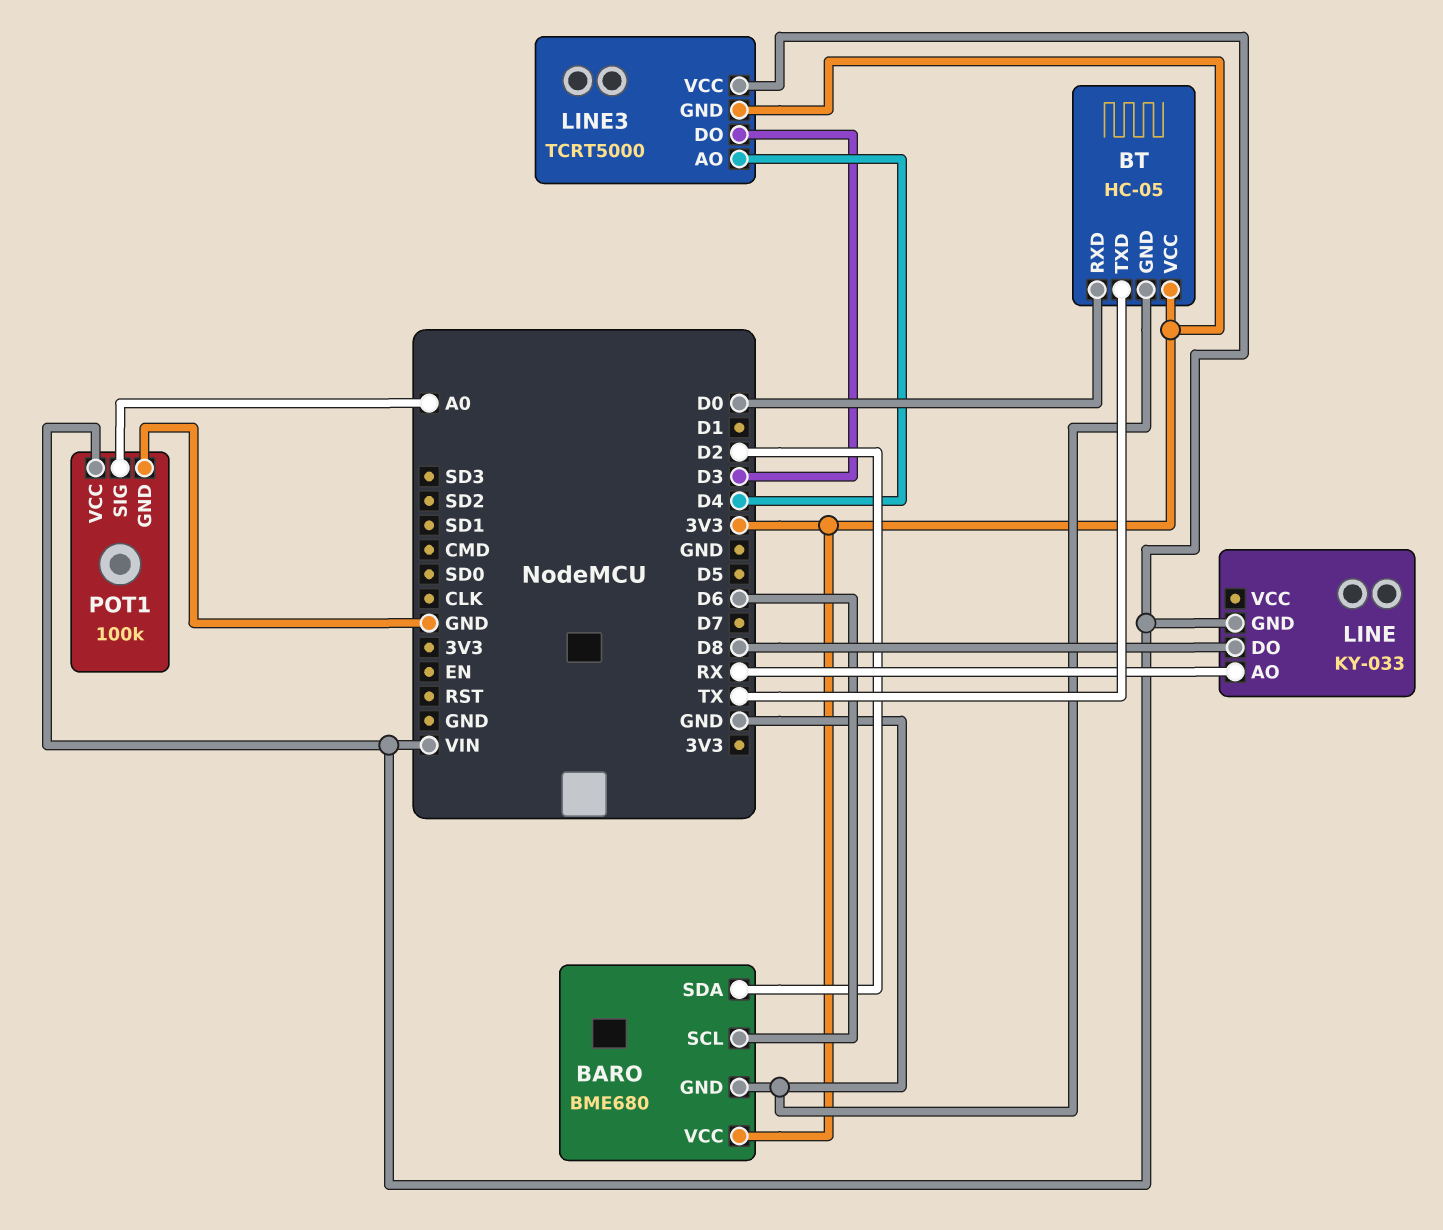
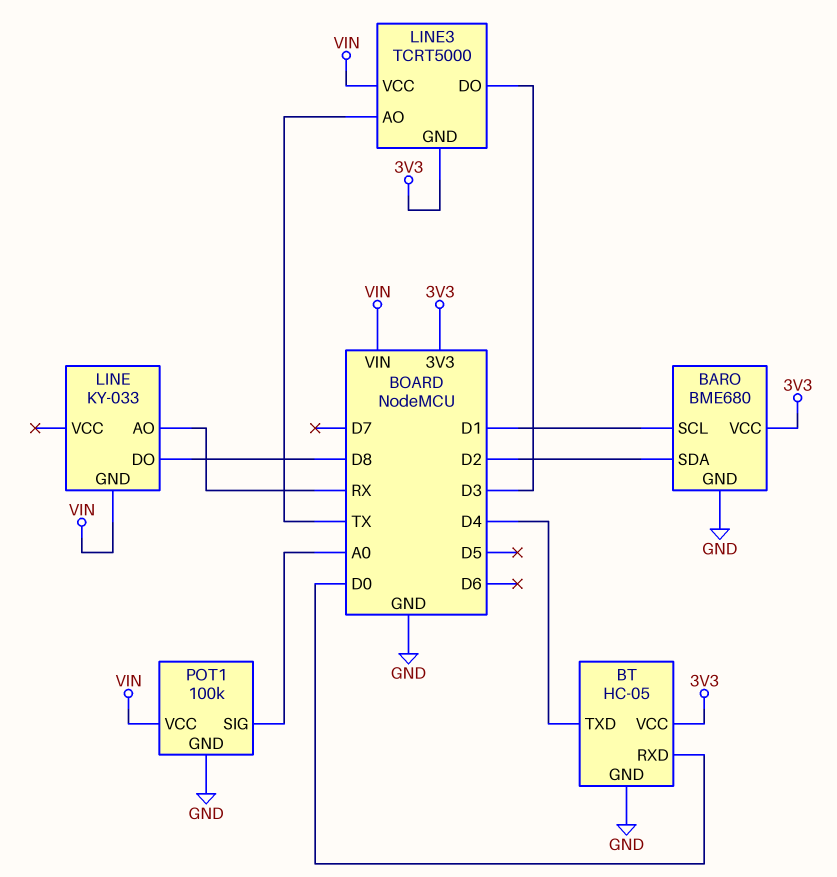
BARO pin SCL: D6 -> D1
BT pin TXD: TX -> D4
LINE3 pin AO: D4 -> TX

